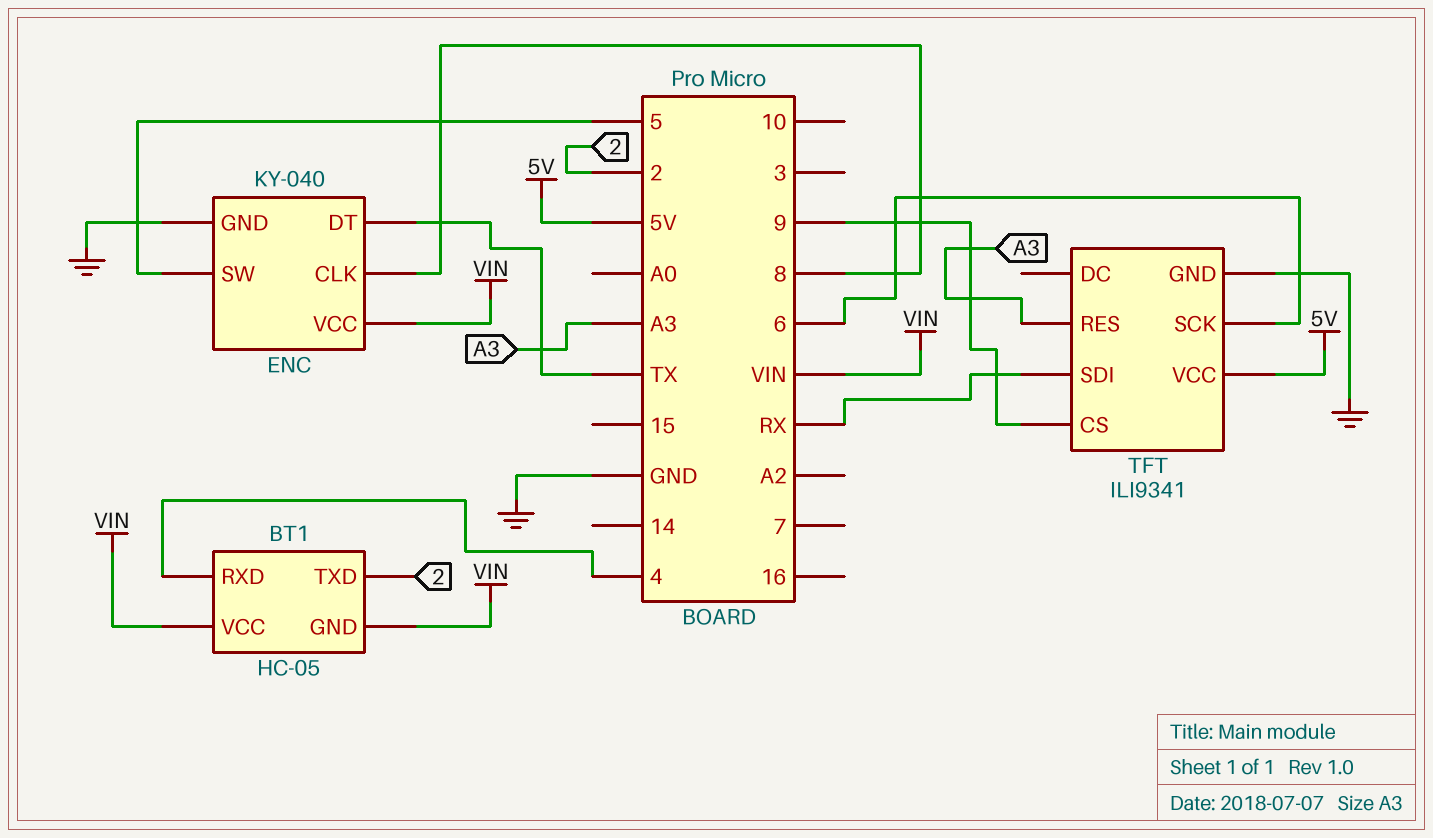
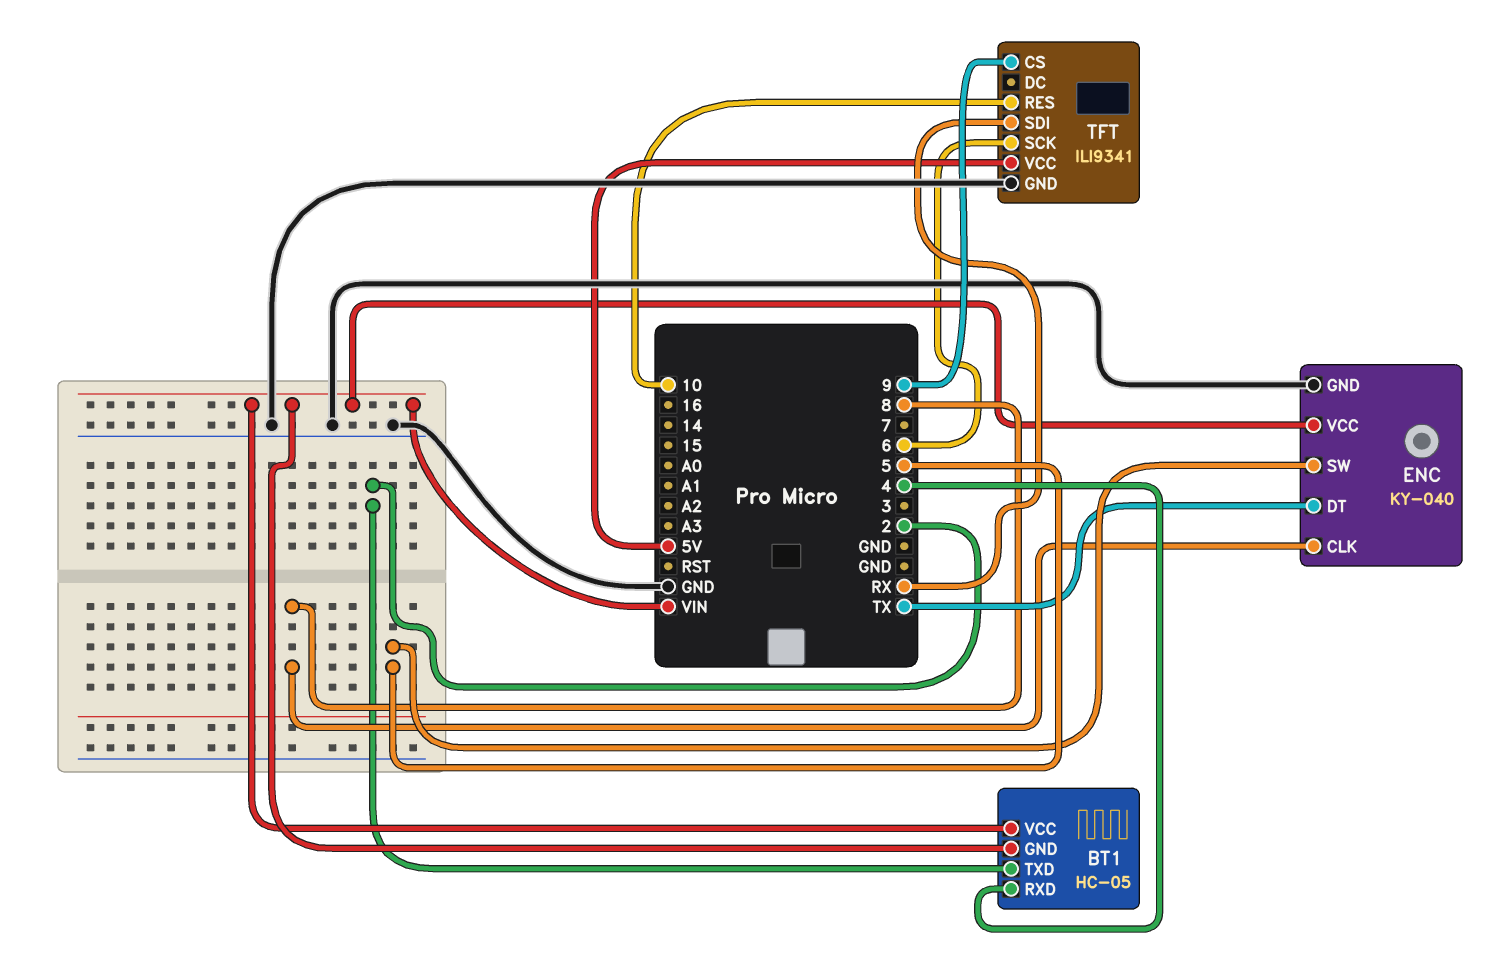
TFT pin RES: A3 -> 10

